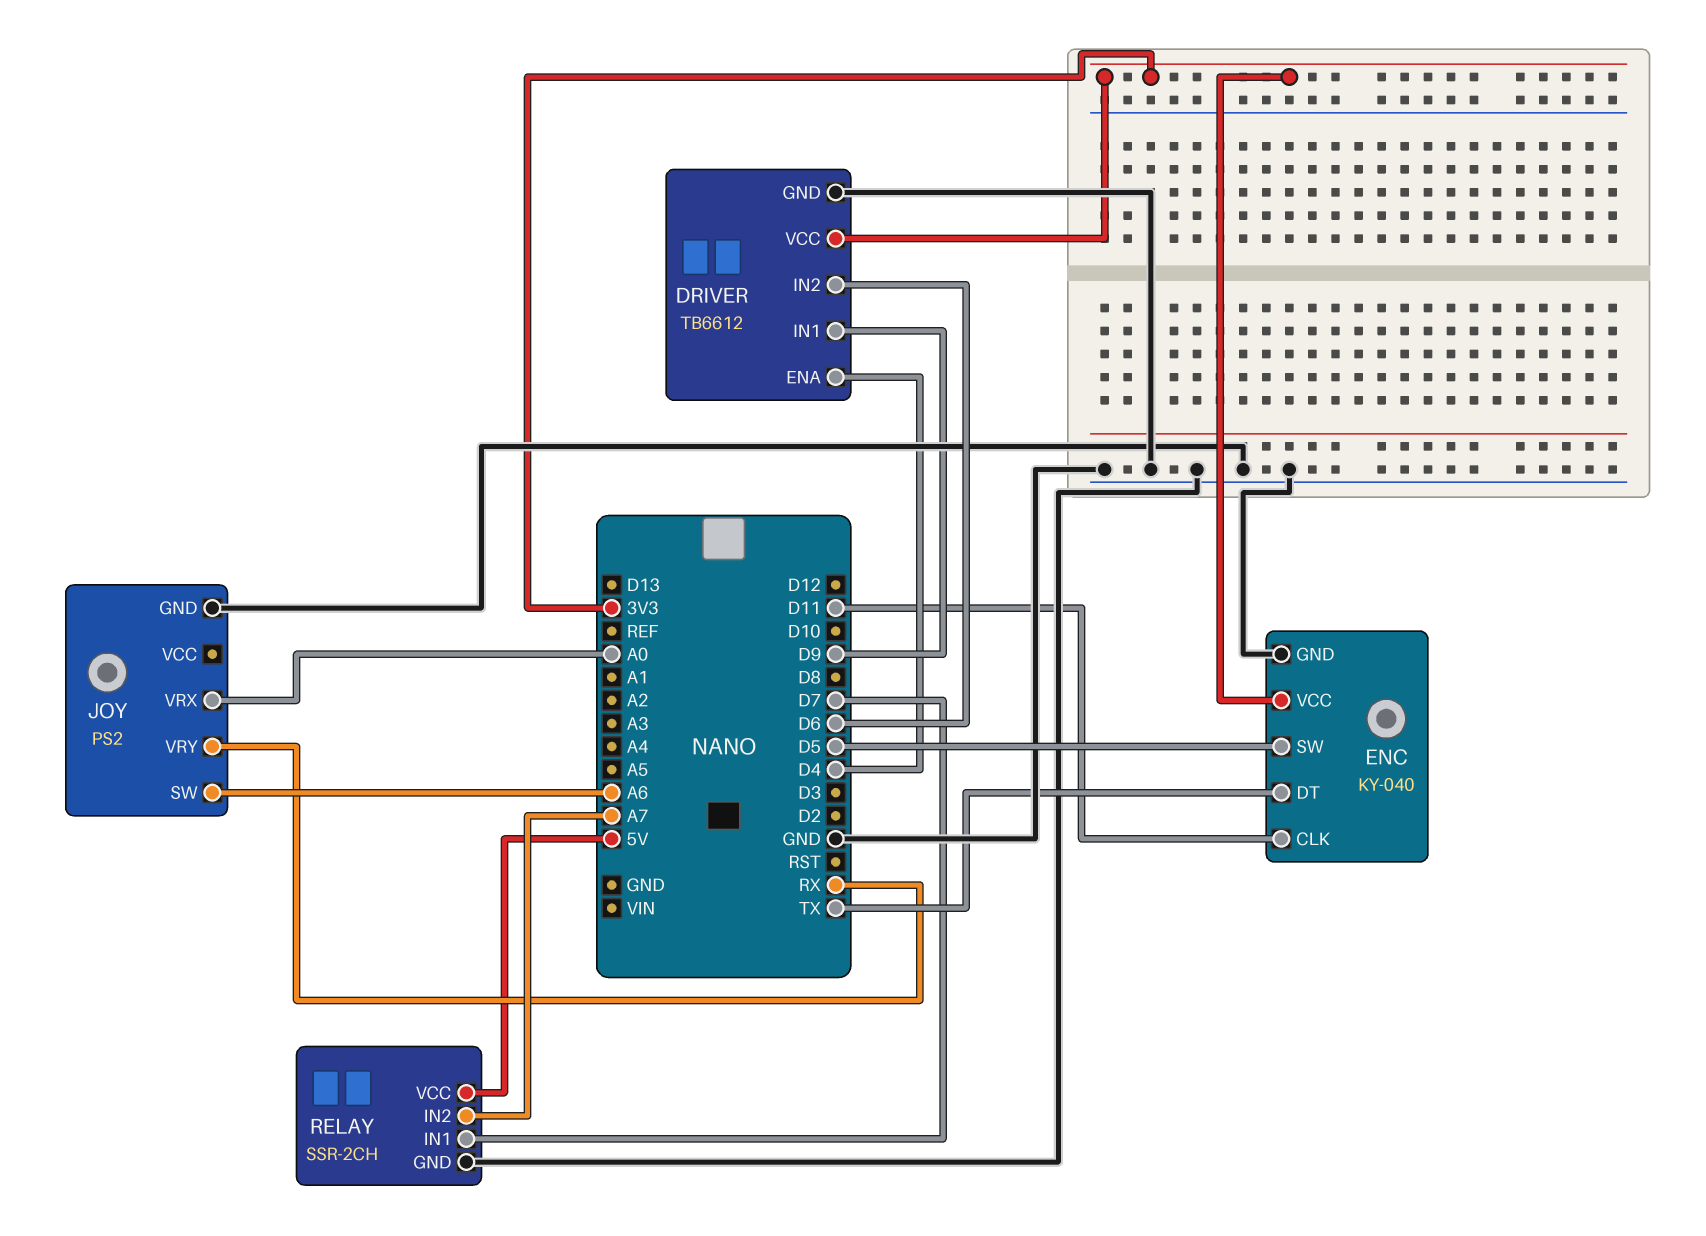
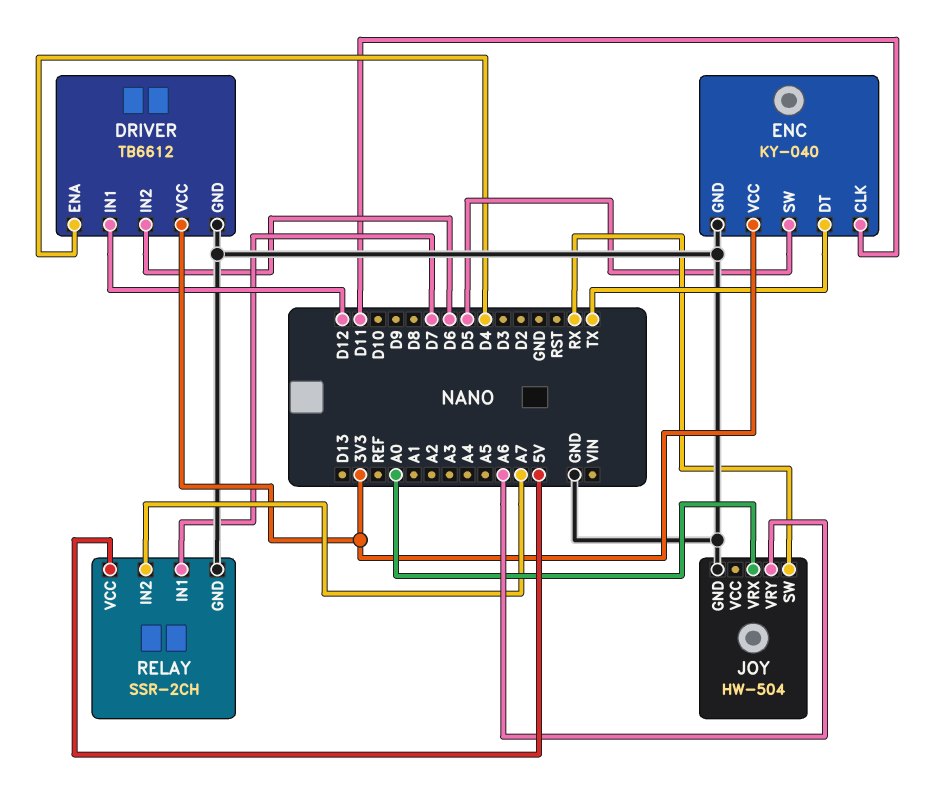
DRIVER pin IN1: D9 -> D12
JOY: PS2 -> HW-504
JOY pin SW: A6 -> RX
JOY pin VRY: RX -> A6

